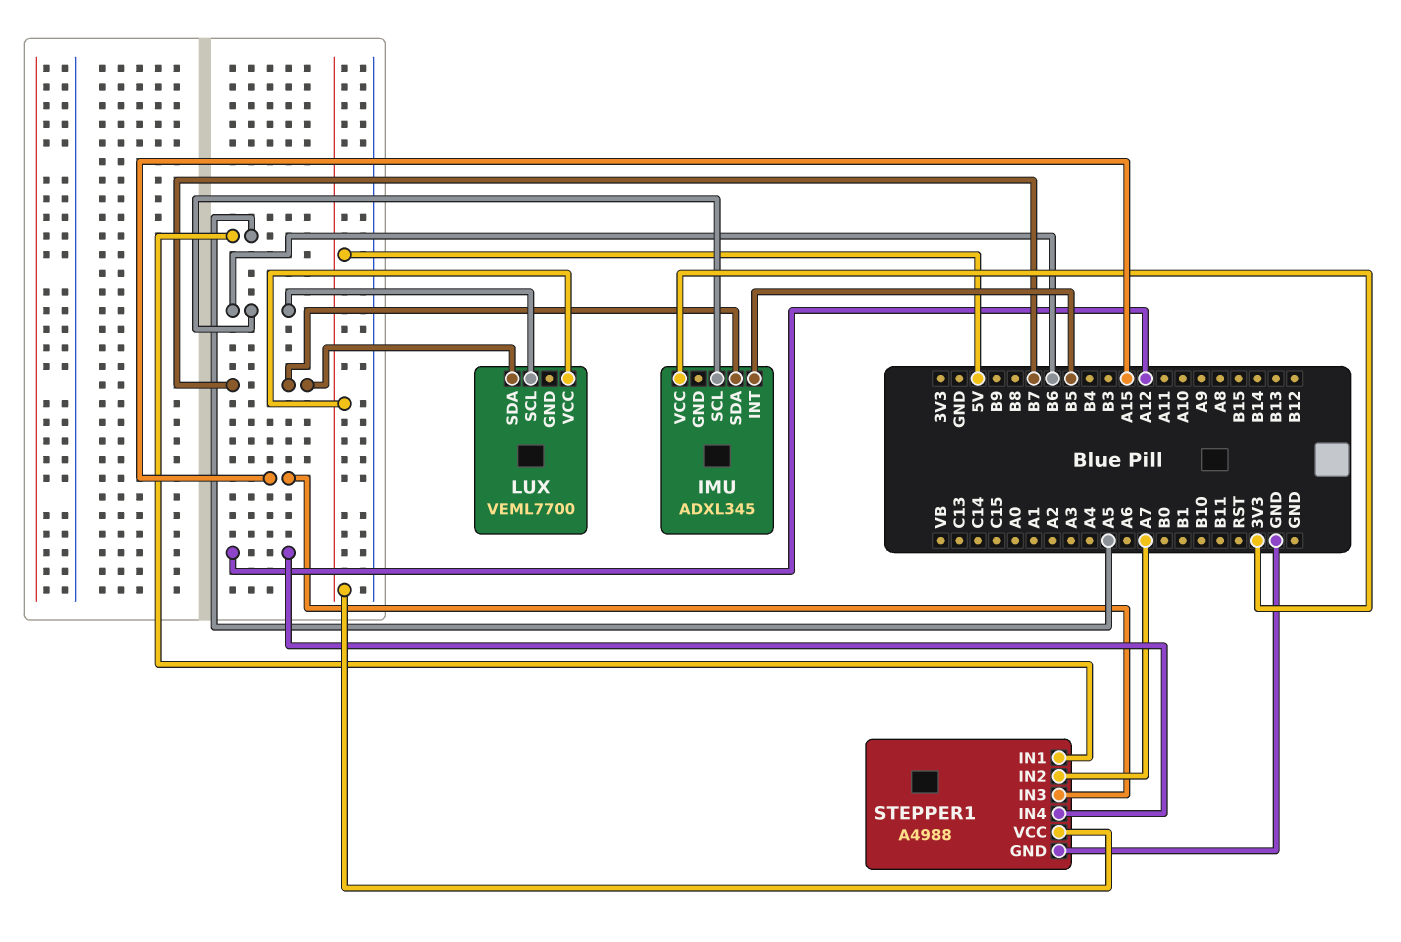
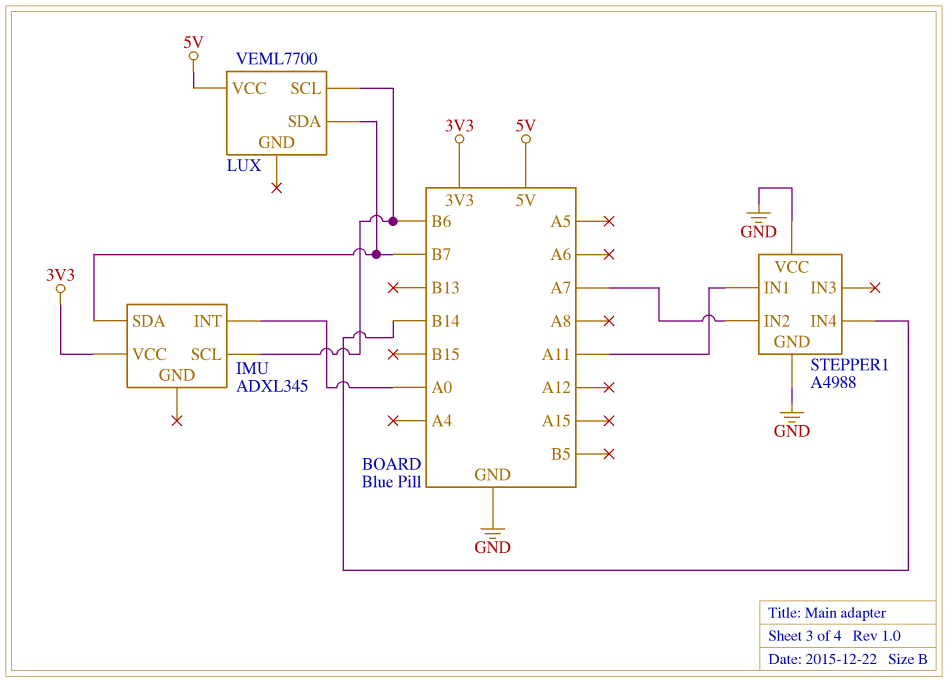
IMU pin INT: B5 -> A0
STEPPER1 pin IN1: A5 -> A11
STEPPER1 pin IN3: A15 -> none
STEPPER1 pin IN4: A12 -> B14
STEPPER1 pin VCC: 5V -> GND

